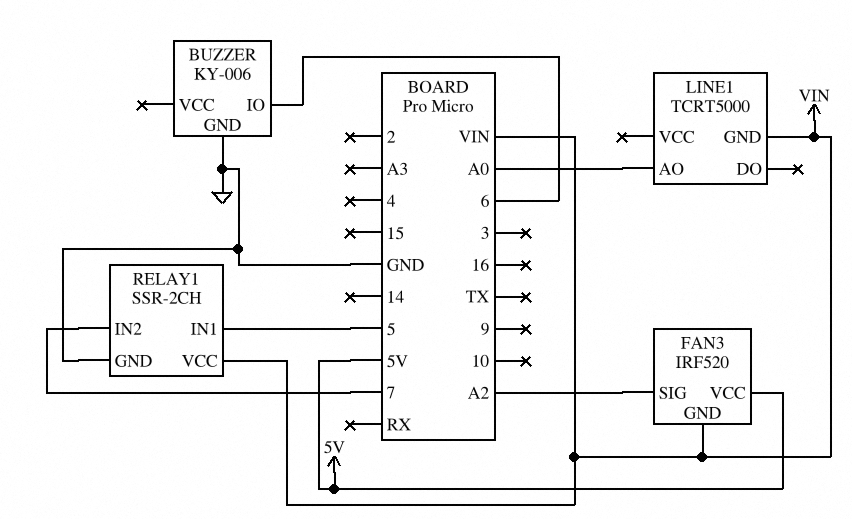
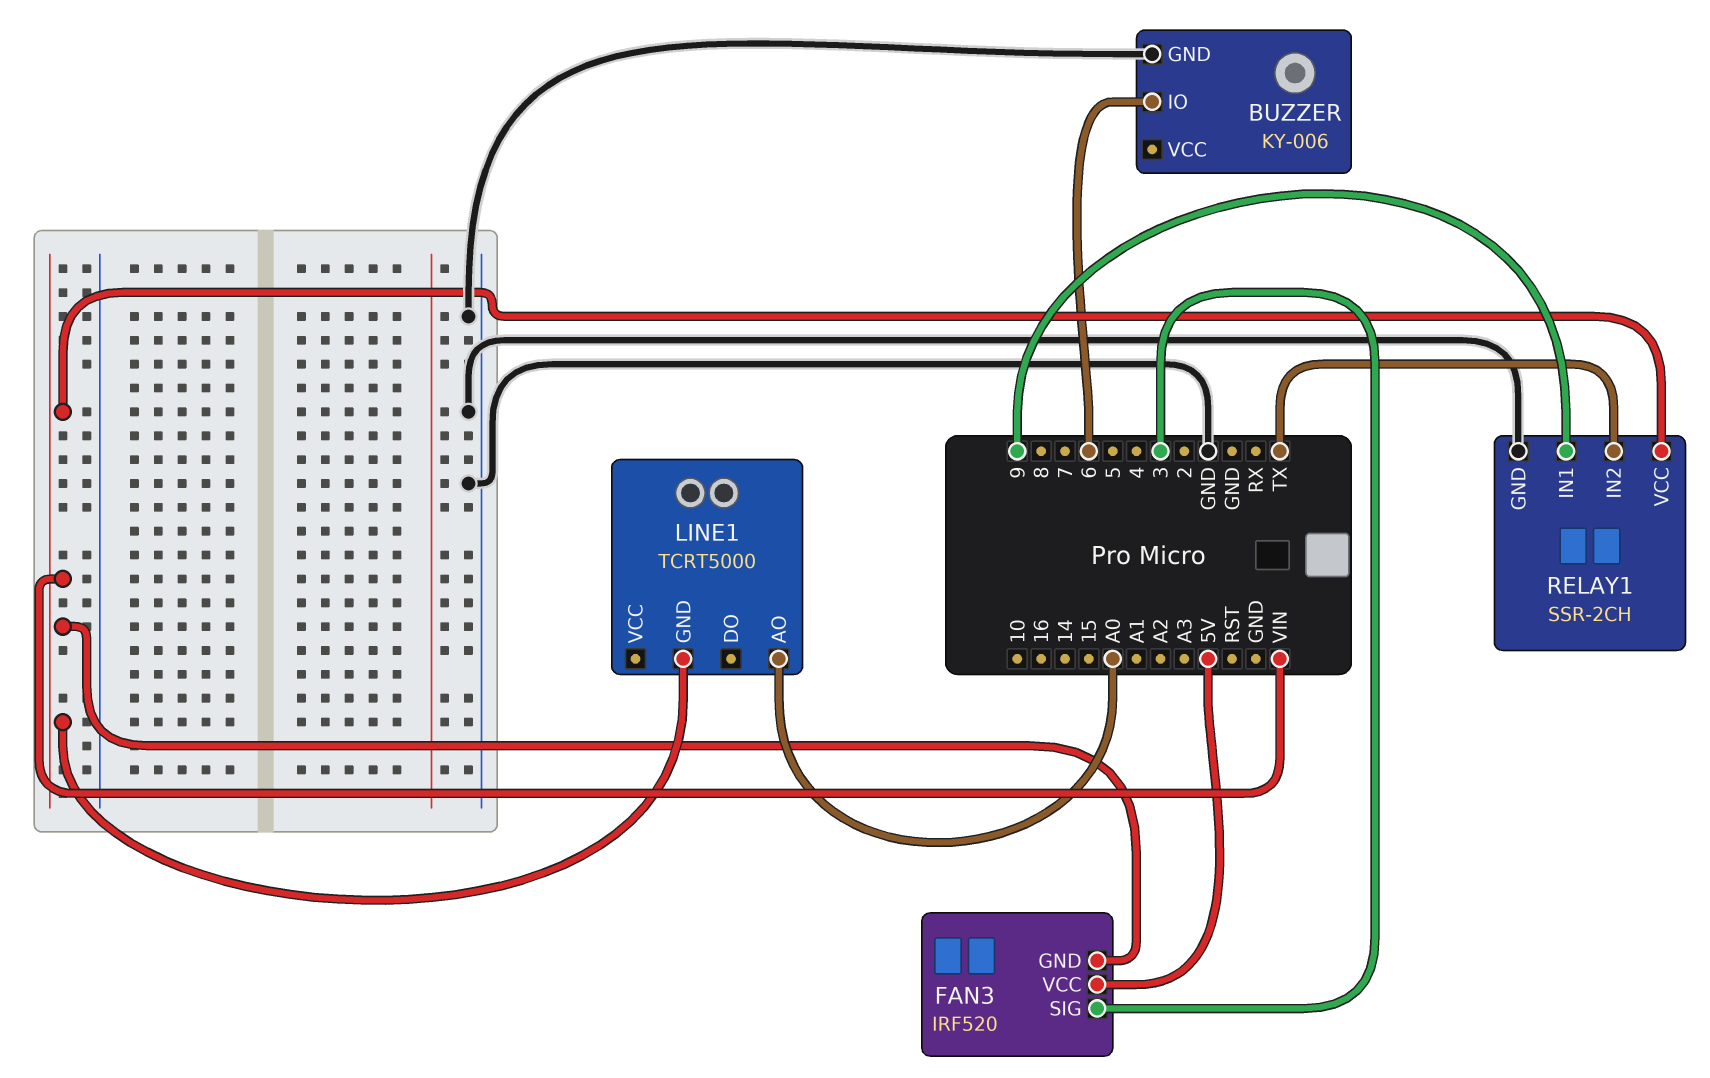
FAN3 pin SIG: A2 -> 3
RELAY1 pin IN1: 5 -> 9
RELAY1 pin IN2: 7 -> TX

